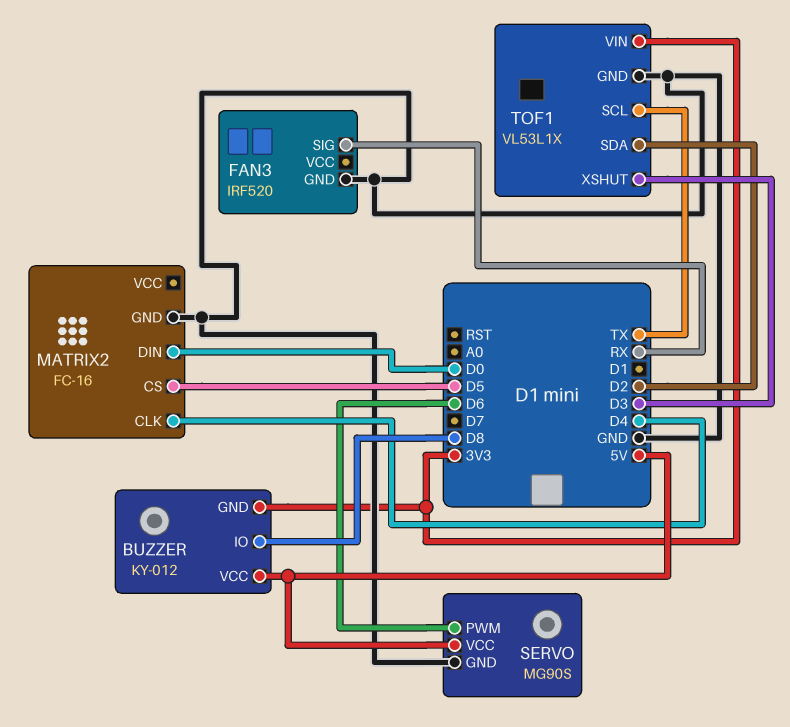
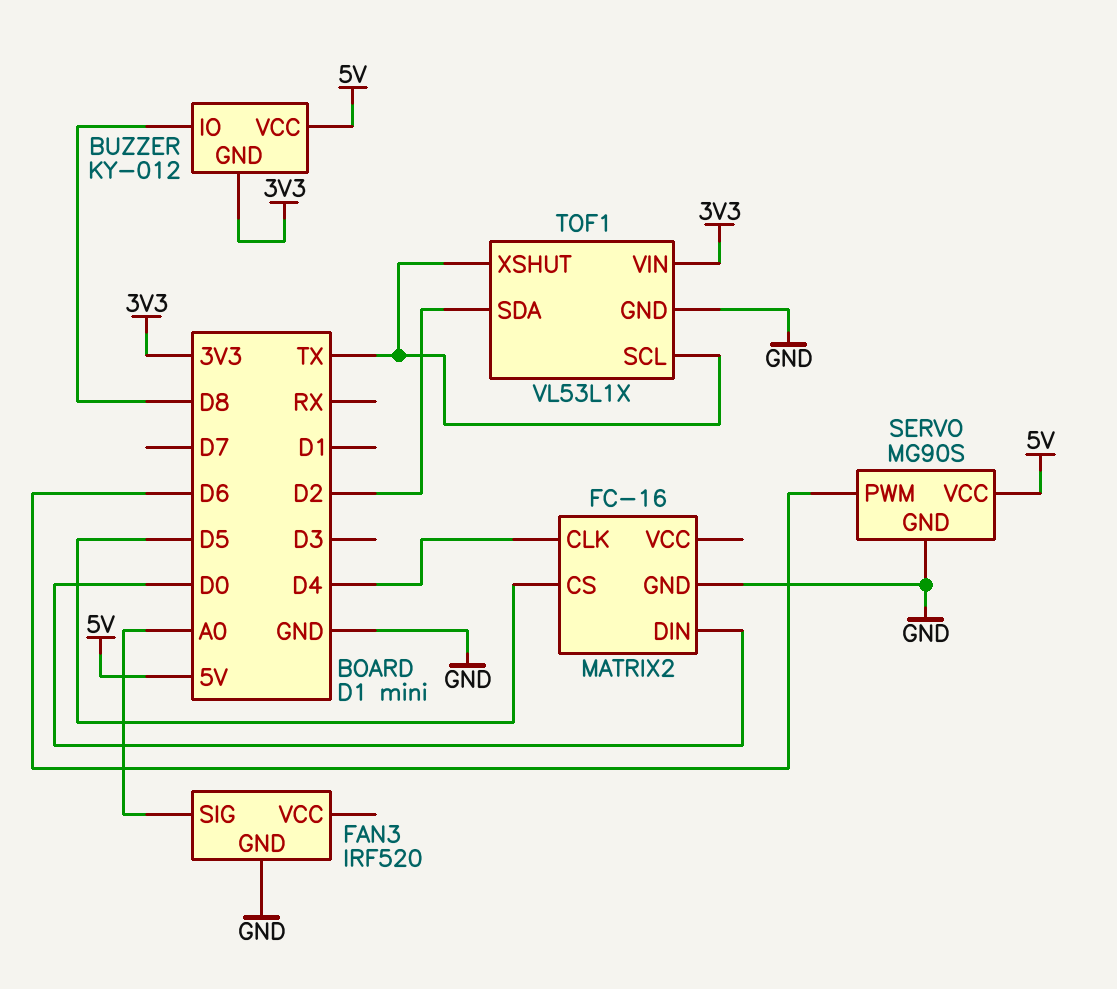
FAN3 pin SIG: RX -> A0
TOF1 pin XSHUT: D3 -> TX

